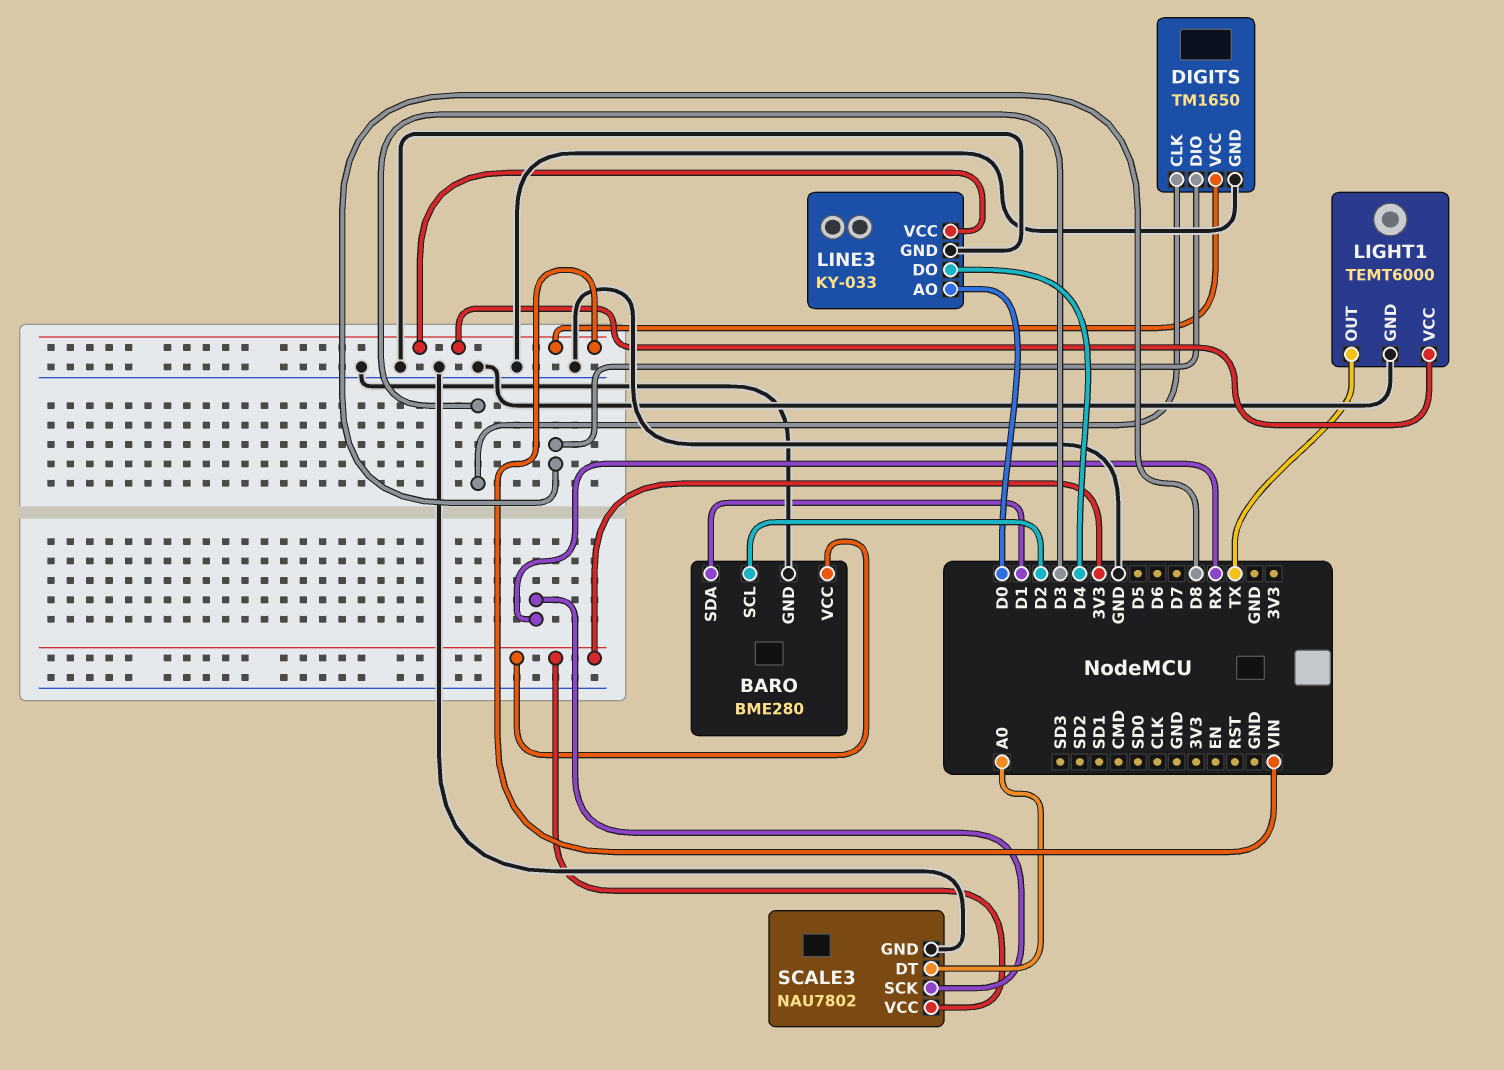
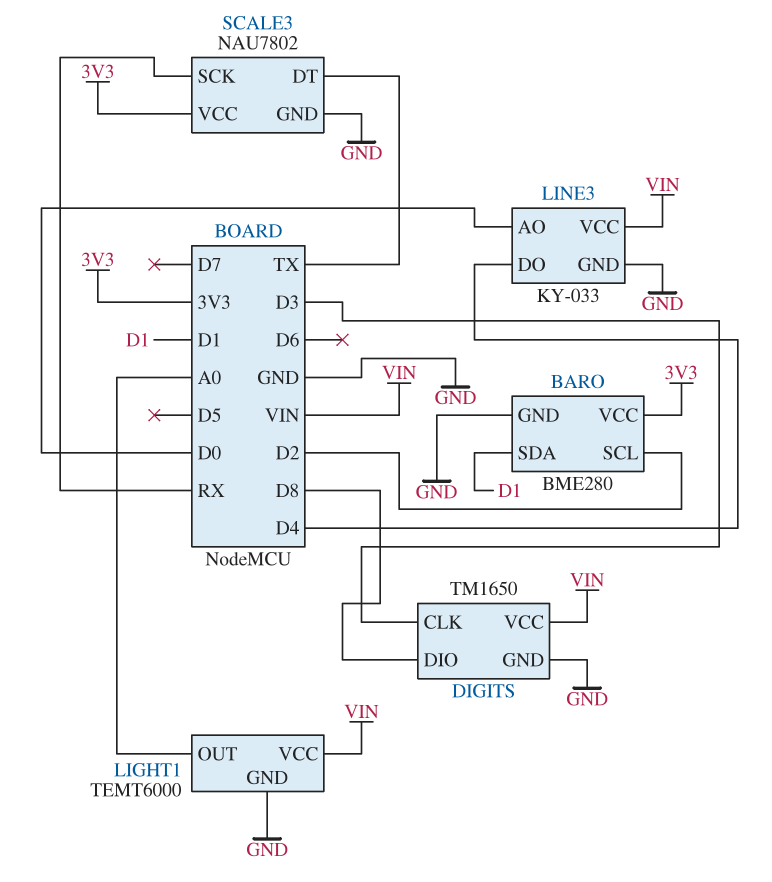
LIGHT1 pin OUT: TX -> A0
SCALE3 pin DT: A0 -> TX

